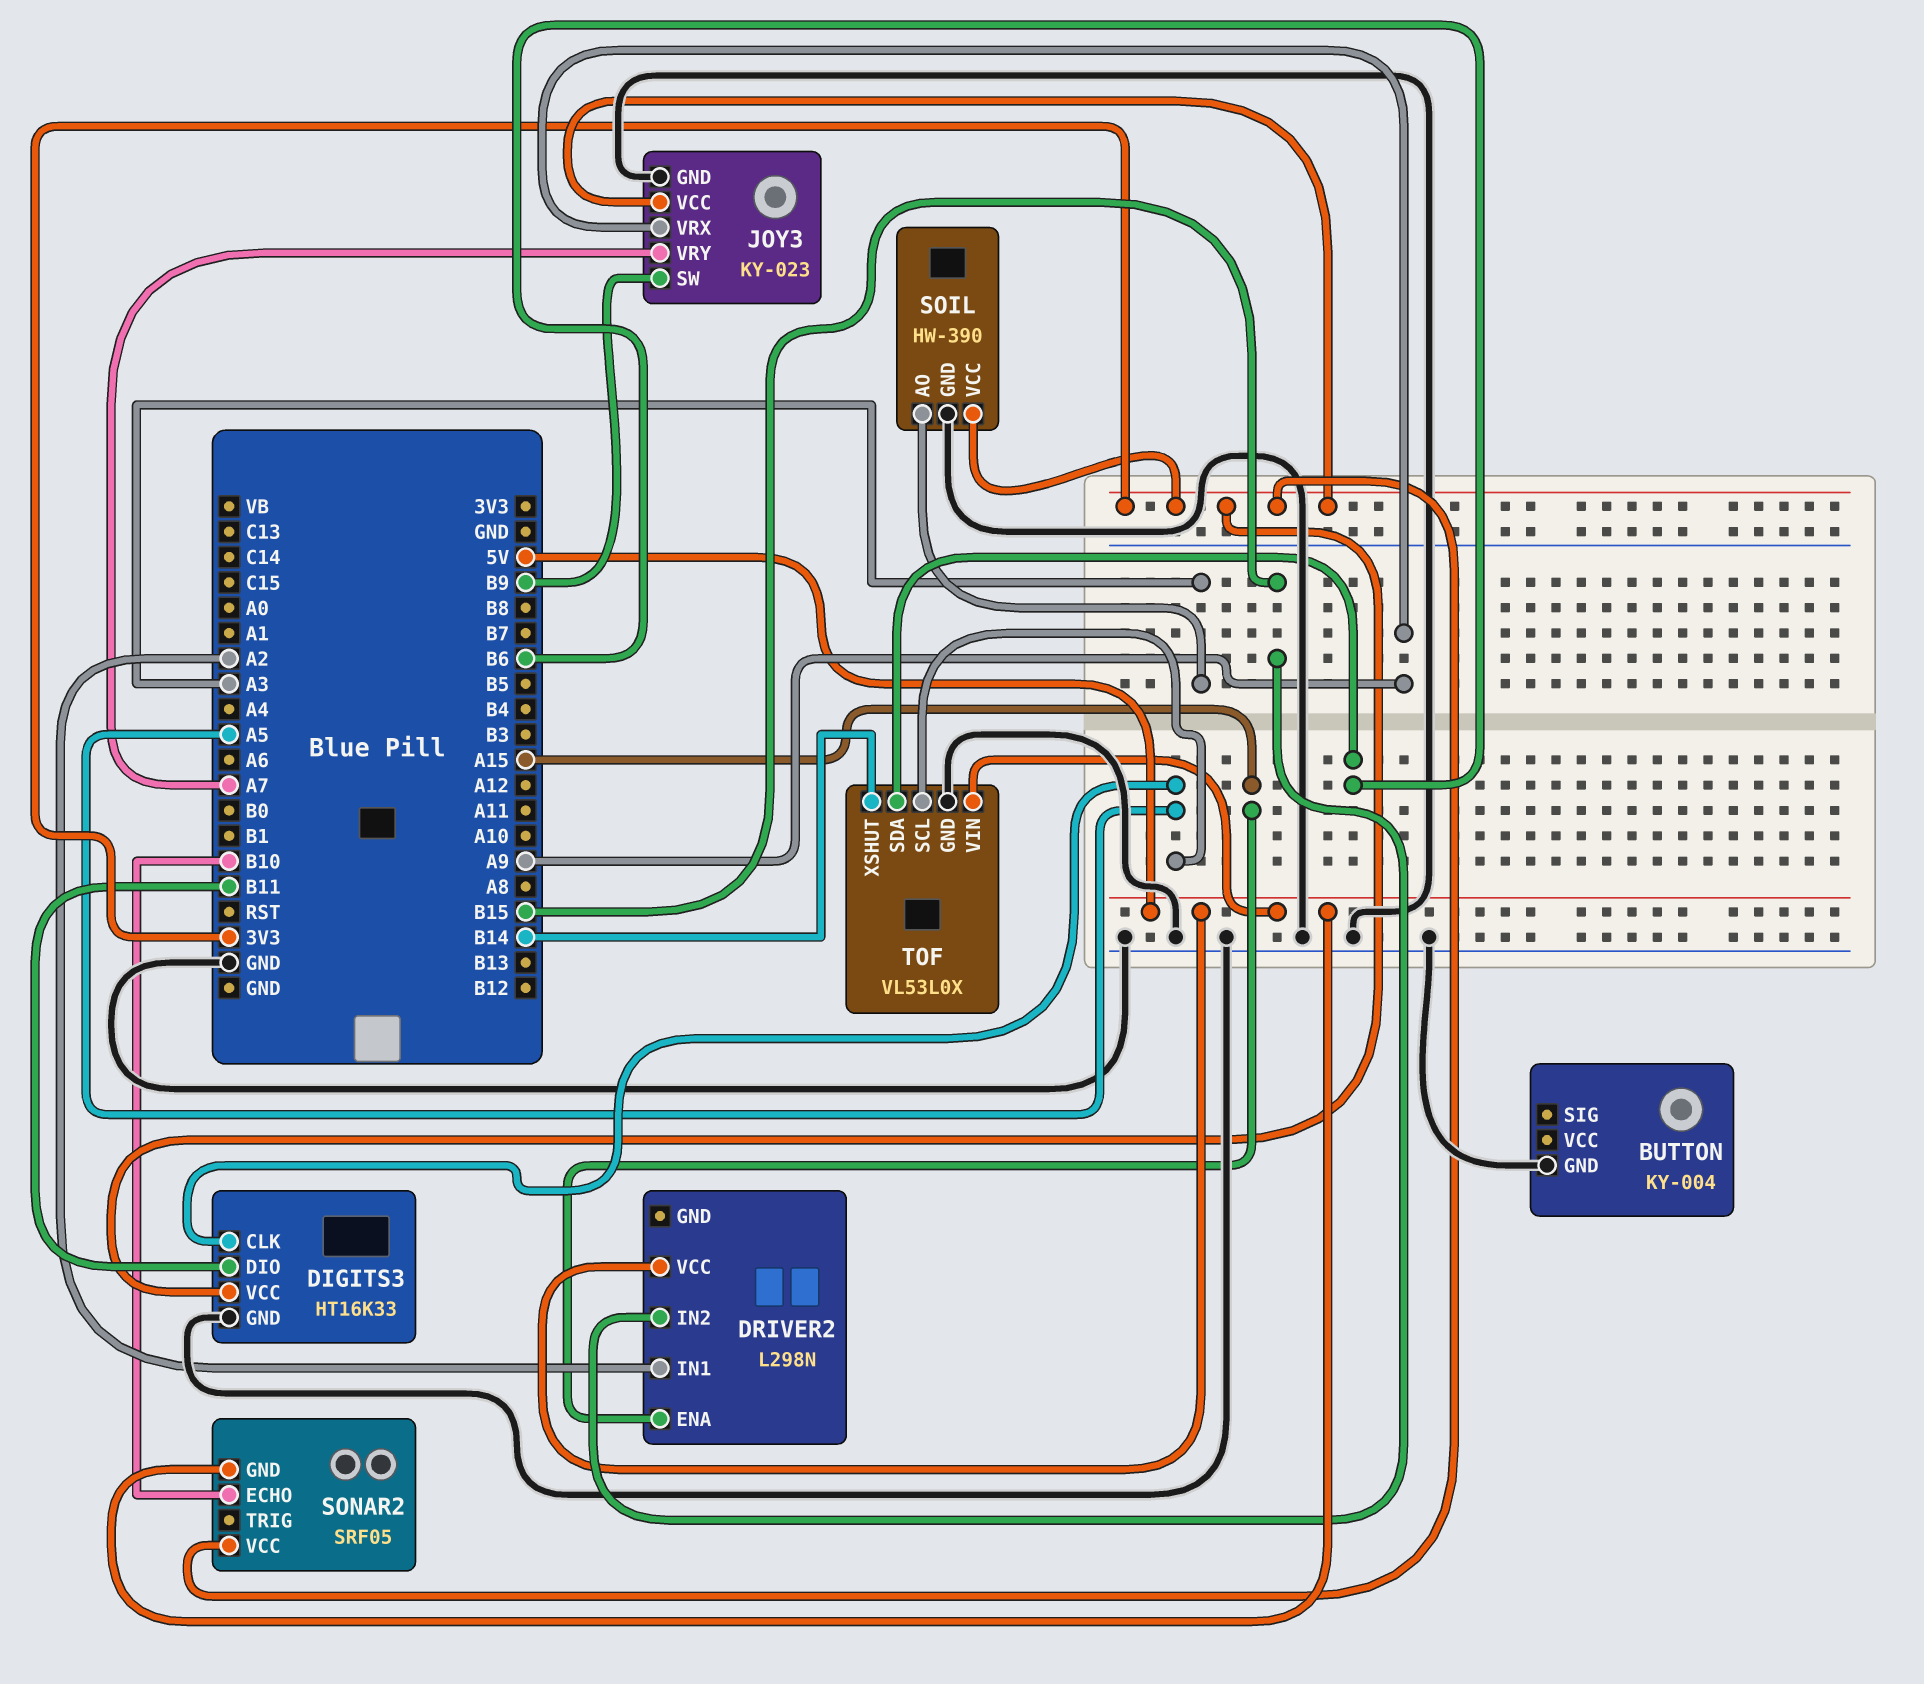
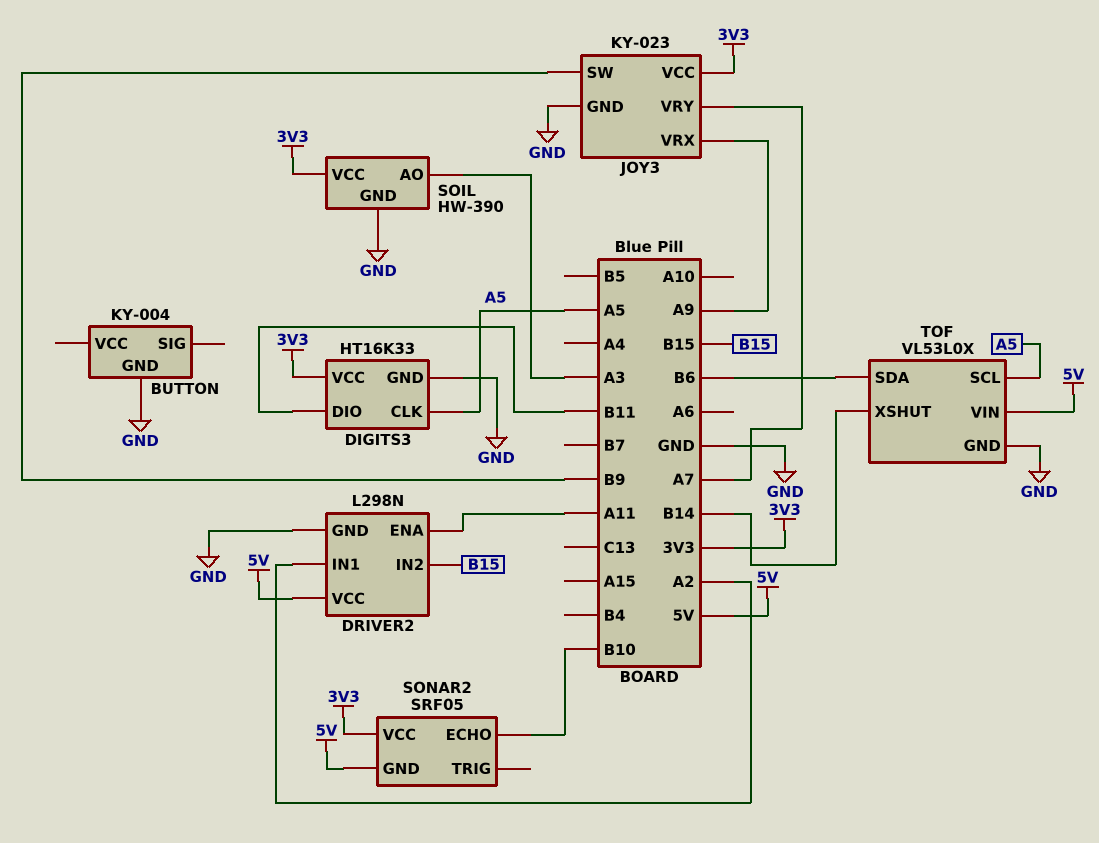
DRIVER2 pin ENA: A15 -> A11
DRIVER2 pin GND: none -> GND

